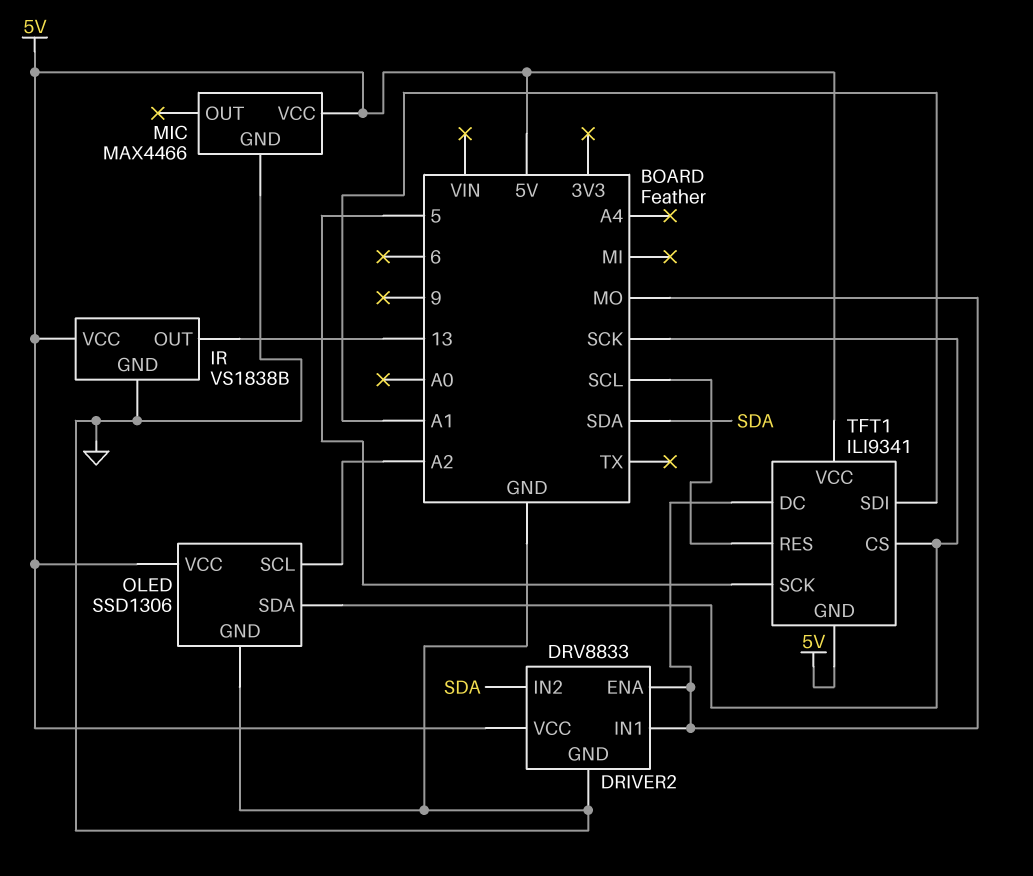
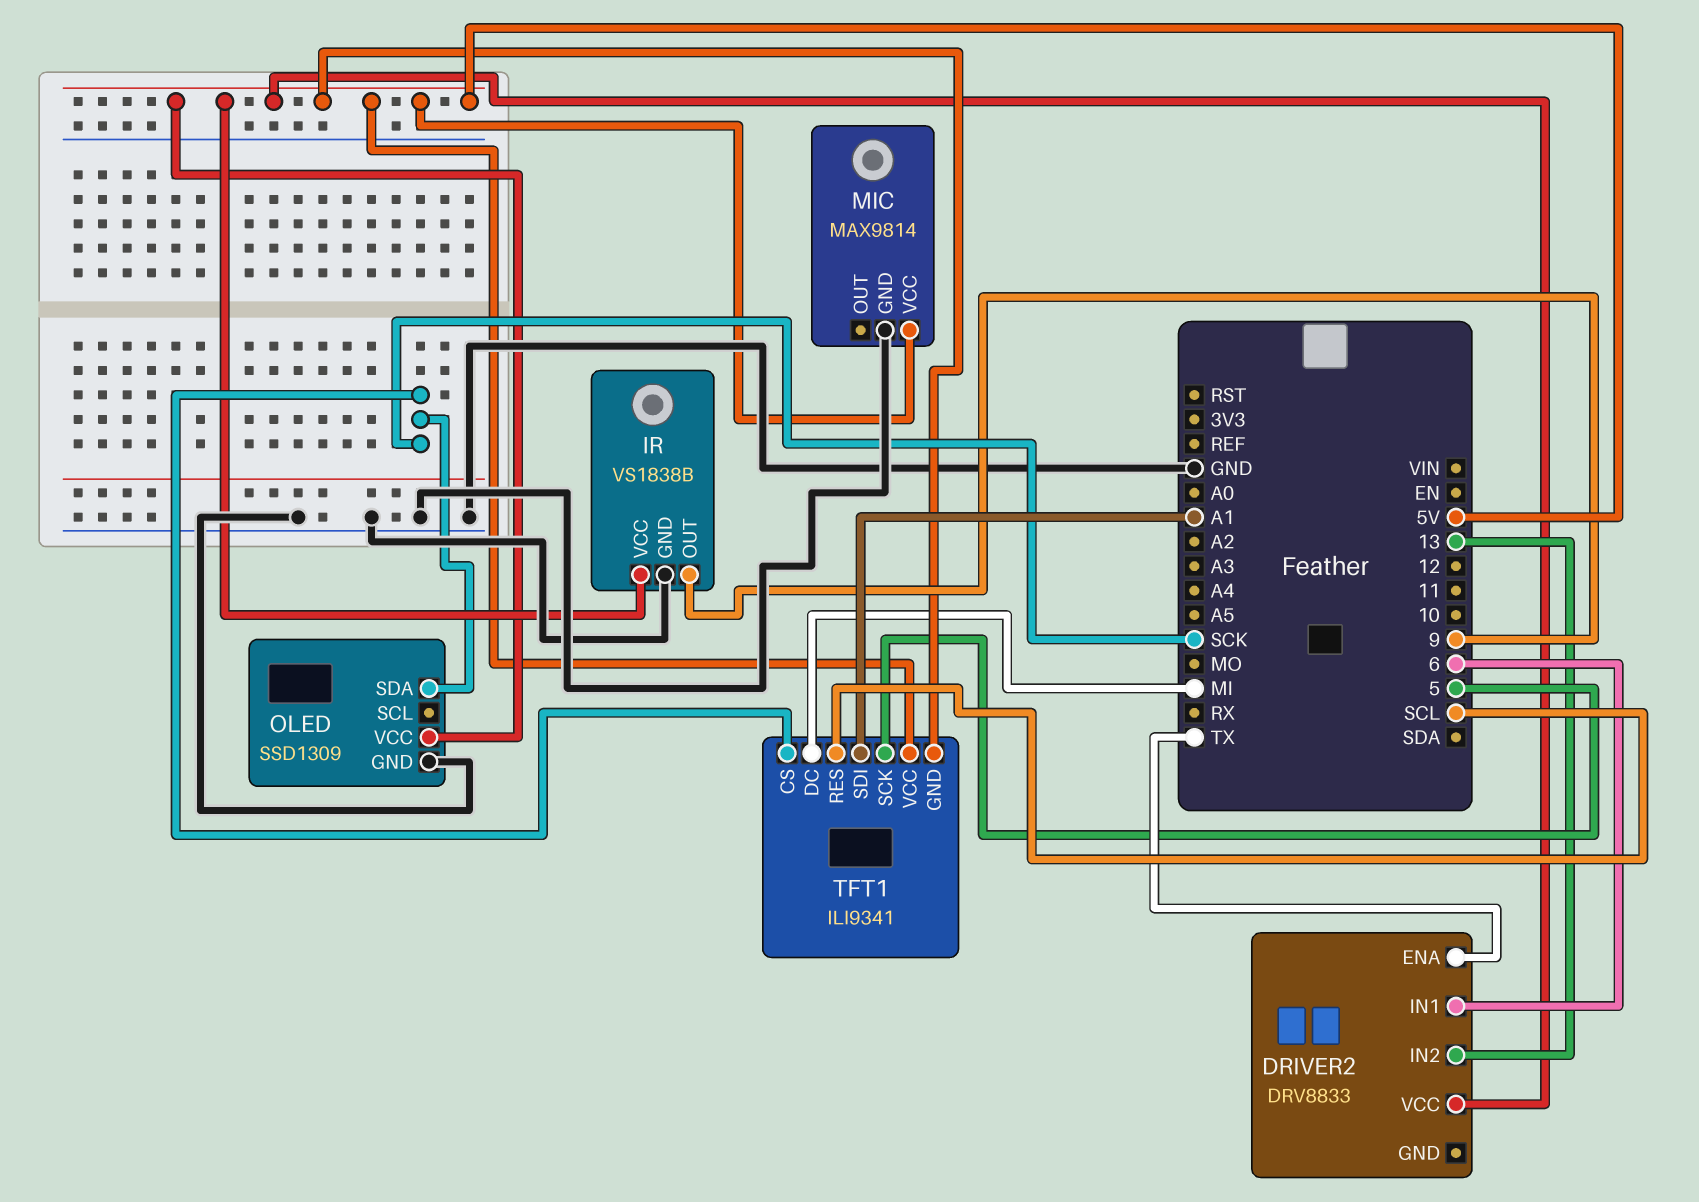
DRIVER2 pin ENA: MO -> TX
DRIVER2 pin GND: GND -> none
DRIVER2 pin IN1: MO -> 6
DRIVER2 pin IN2: SDA -> 13
IR pin OUT: 13 -> 9
MIC: MAX4466 -> MAX9814
OLED: SSD1306 -> SSD1309
OLED pin SCL: A2 -> none
TFT1 pin DC: MO -> MI

